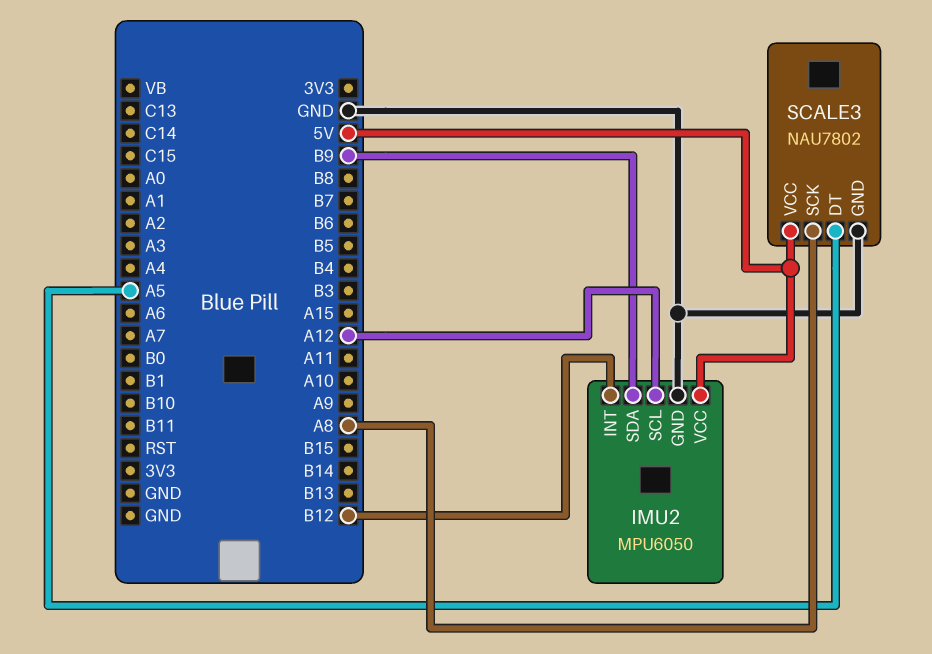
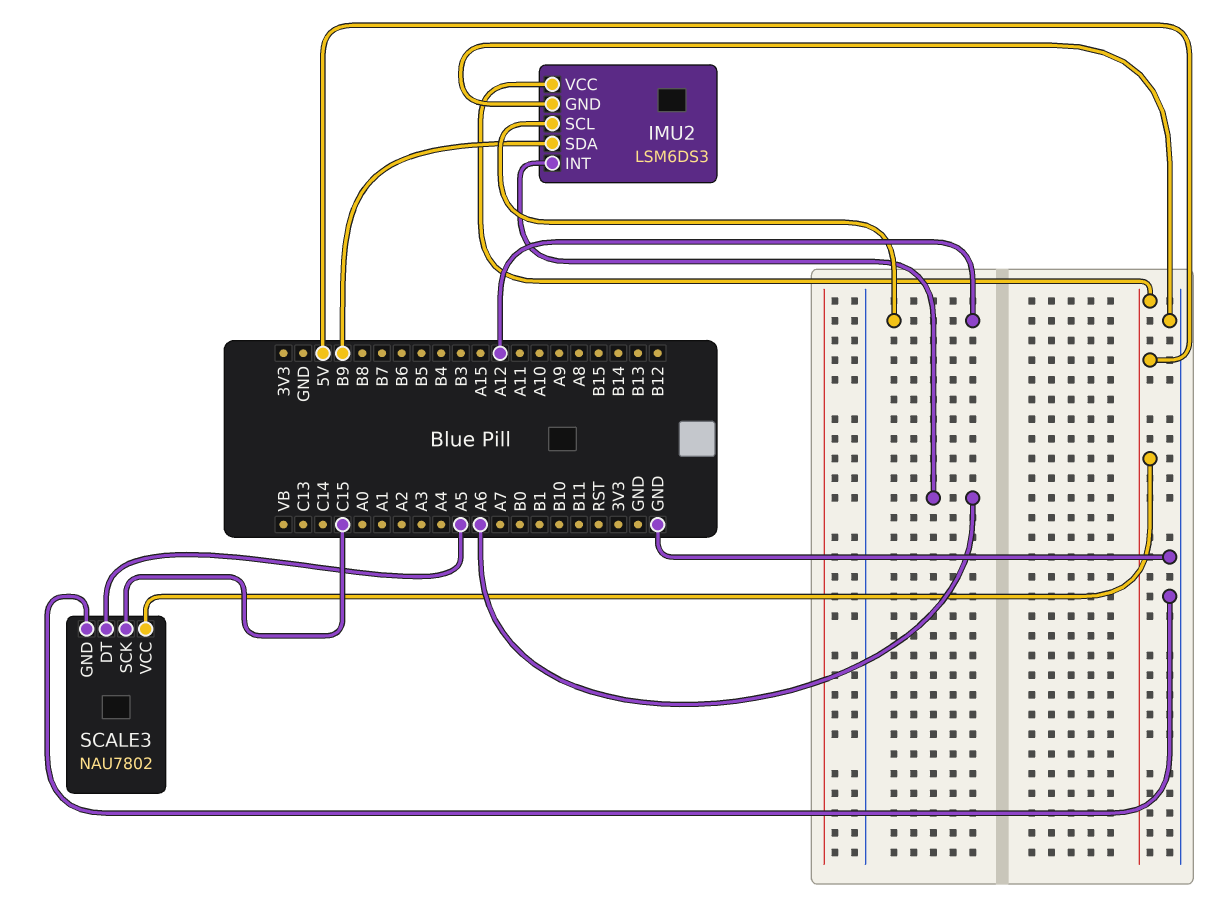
IMU2: MPU6050 -> LSM6DS3
IMU2 pin INT: B12 -> A6
SCALE3 pin SCK: A8 -> C15

